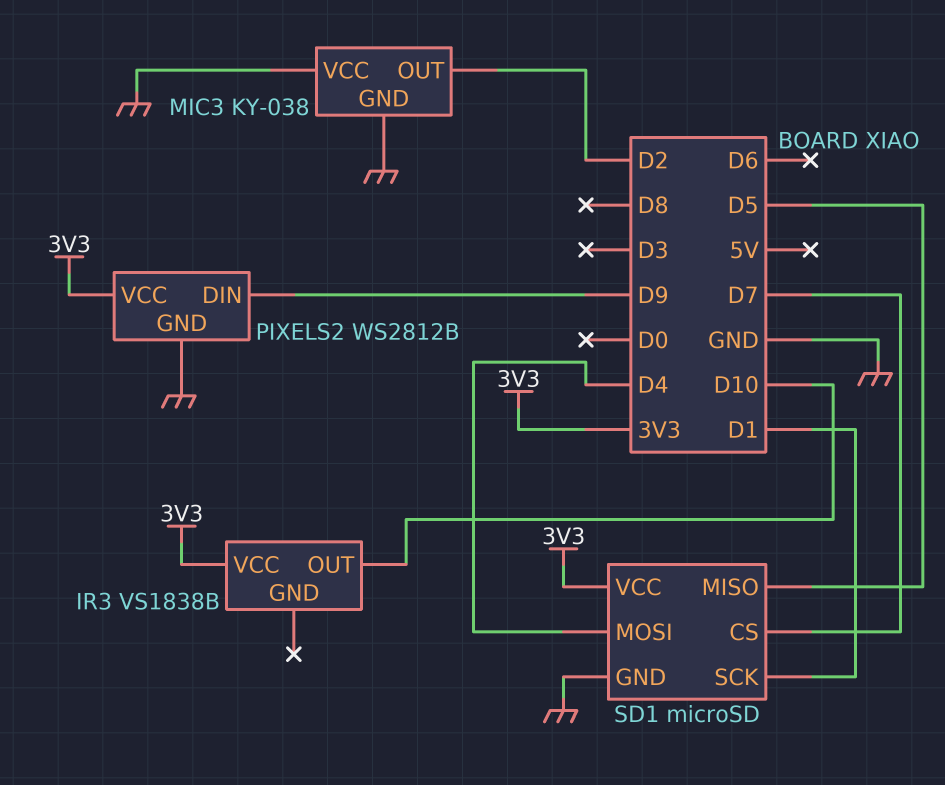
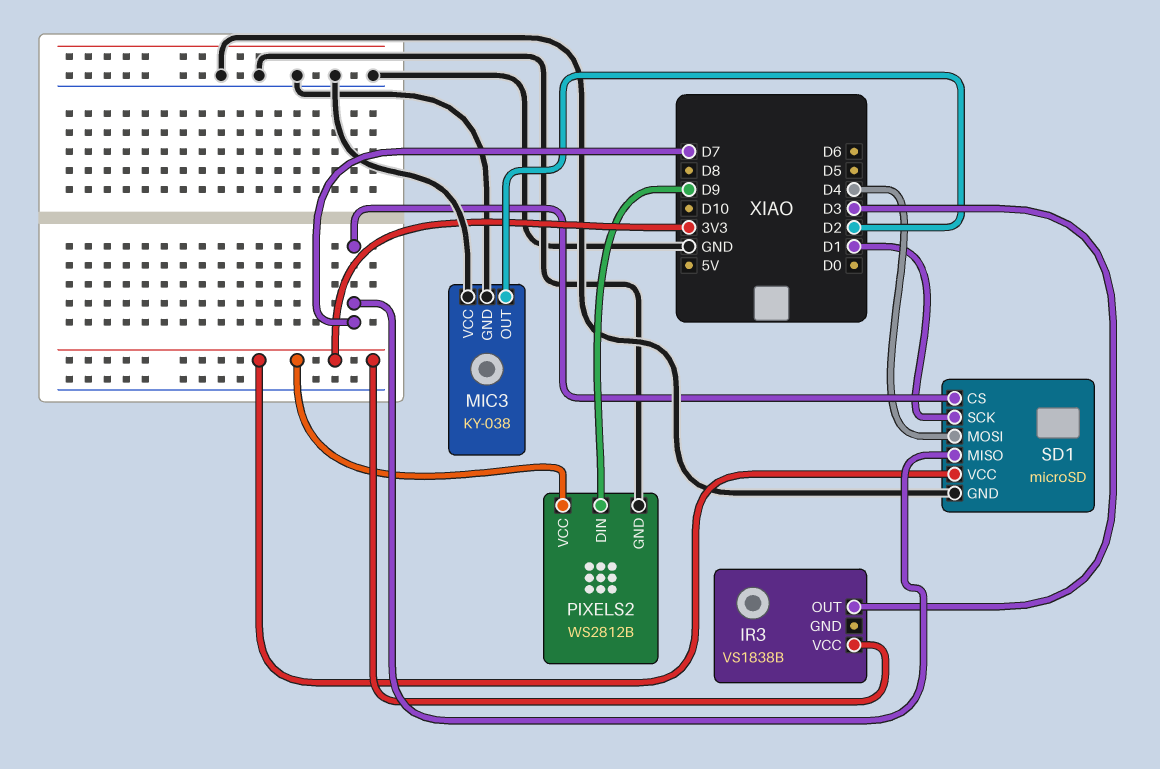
IR3 pin OUT: D10 -> D3
SD1 pin MISO: D5 -> D7

